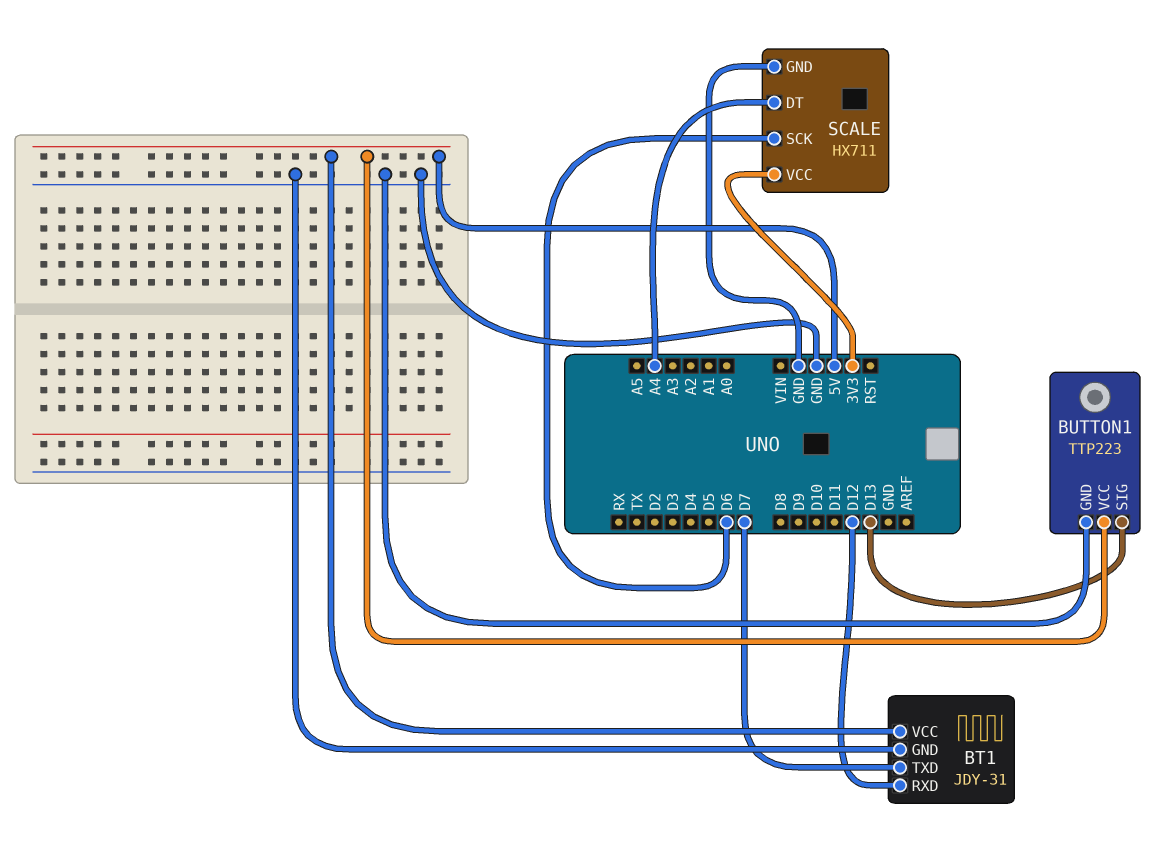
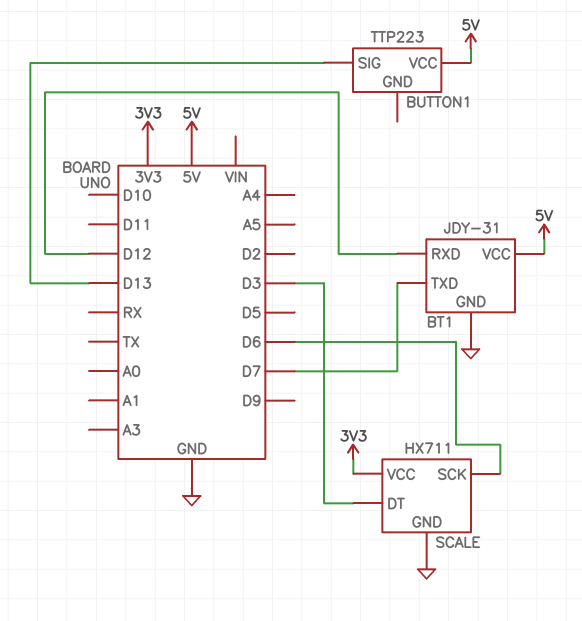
BUTTON1 pin GND: GND -> none
SCALE pin DT: A4 -> D3

